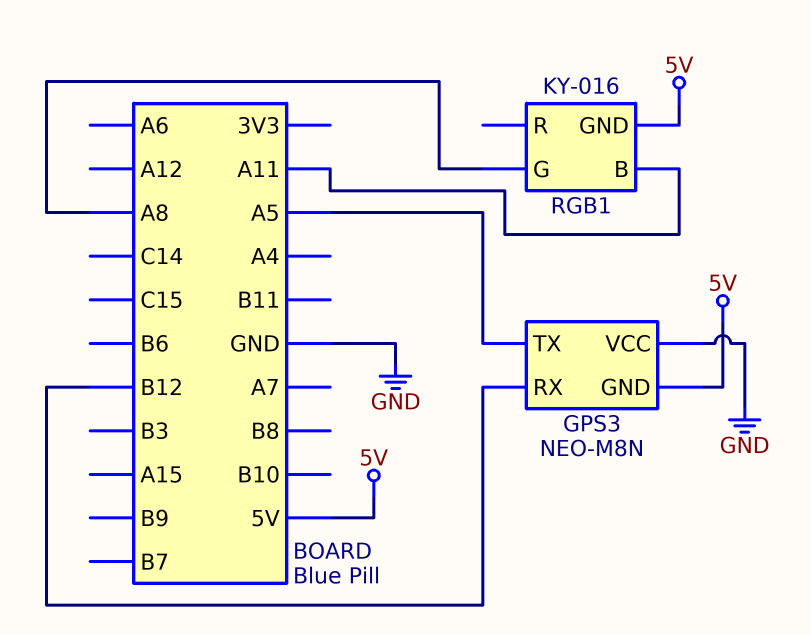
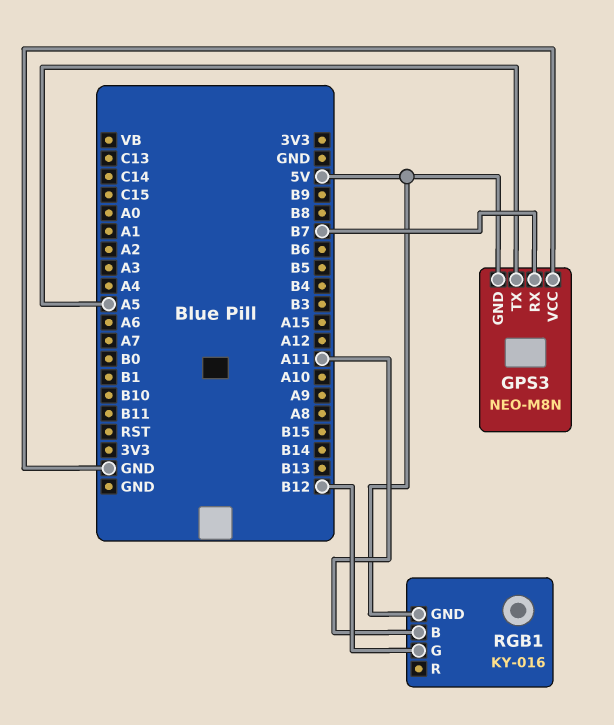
GPS3 pin RX: B12 -> B7
RGB1 pin G: A8 -> B12

